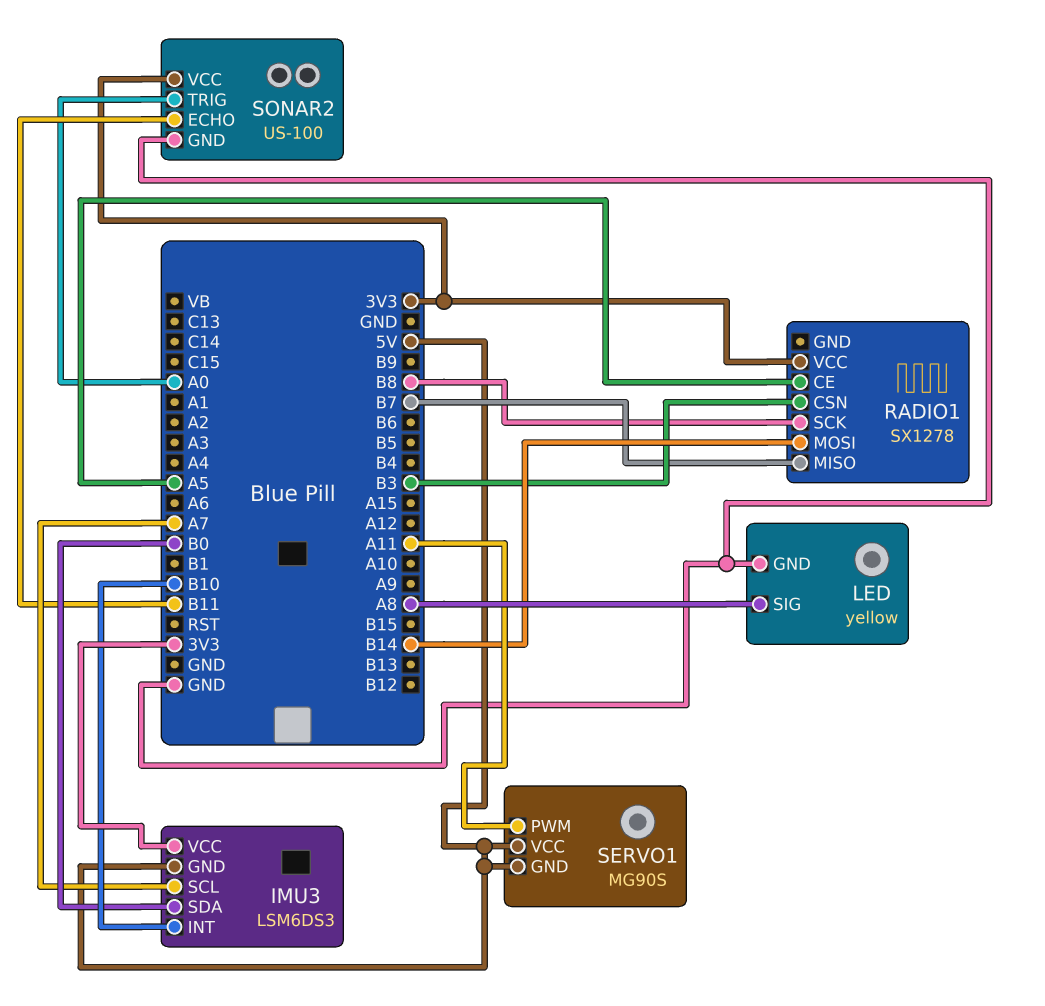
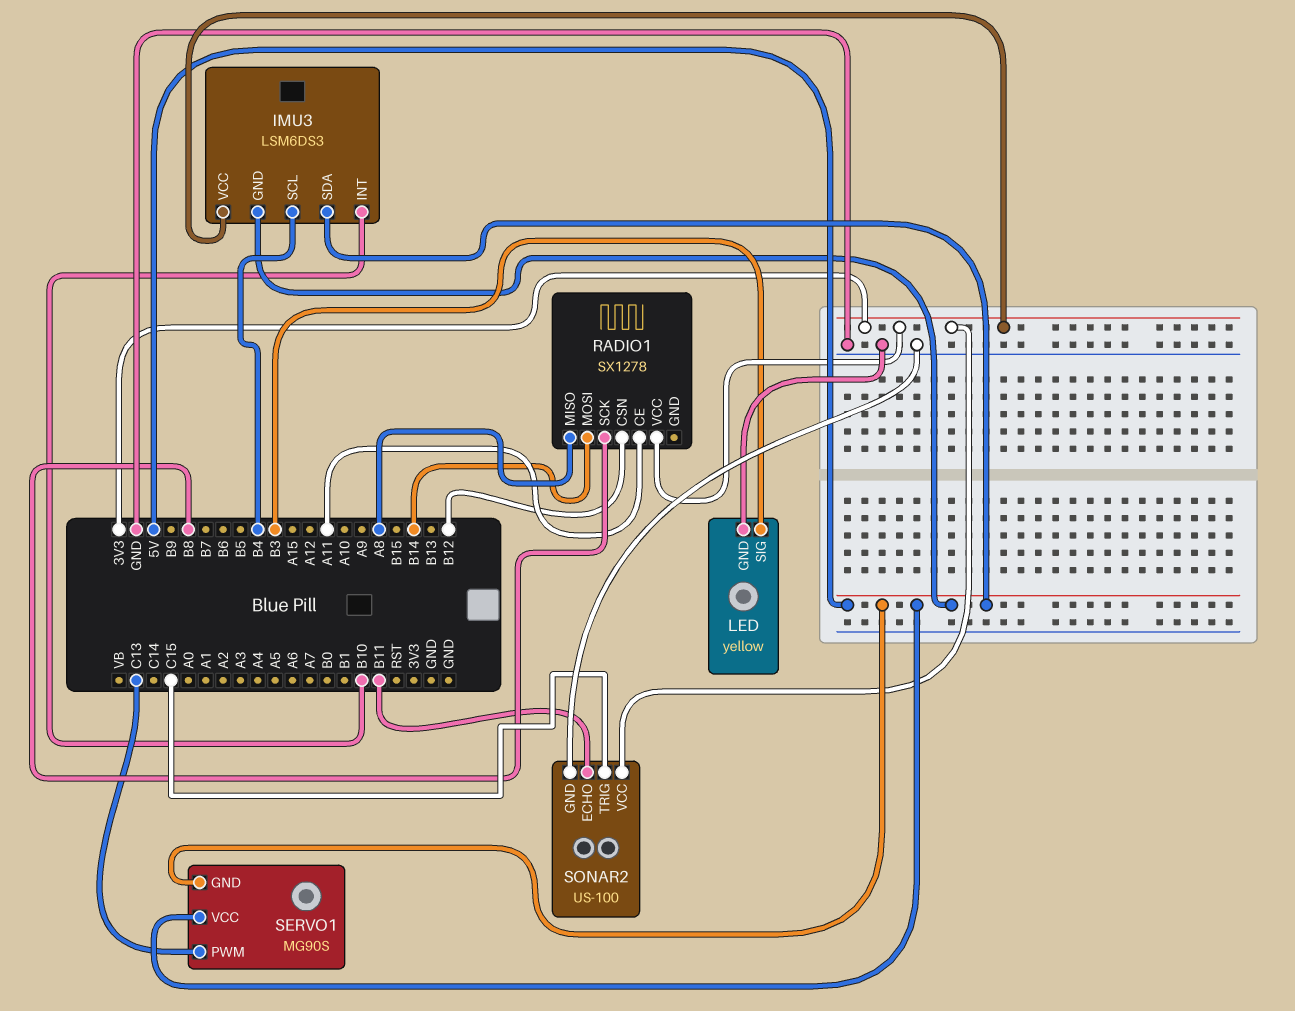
IMU3 pin SCL: A7 -> B4
IMU3 pin SDA: B0 -> 5V
LED pin SIG: A8 -> B3
RADIO1 pin CE: A5 -> A11
RADIO1 pin CSN: B3 -> B12
RADIO1 pin MISO: B7 -> A8
SERVO1 pin PWM: A11 -> C13
SONAR2 pin TRIG: A0 -> C15

